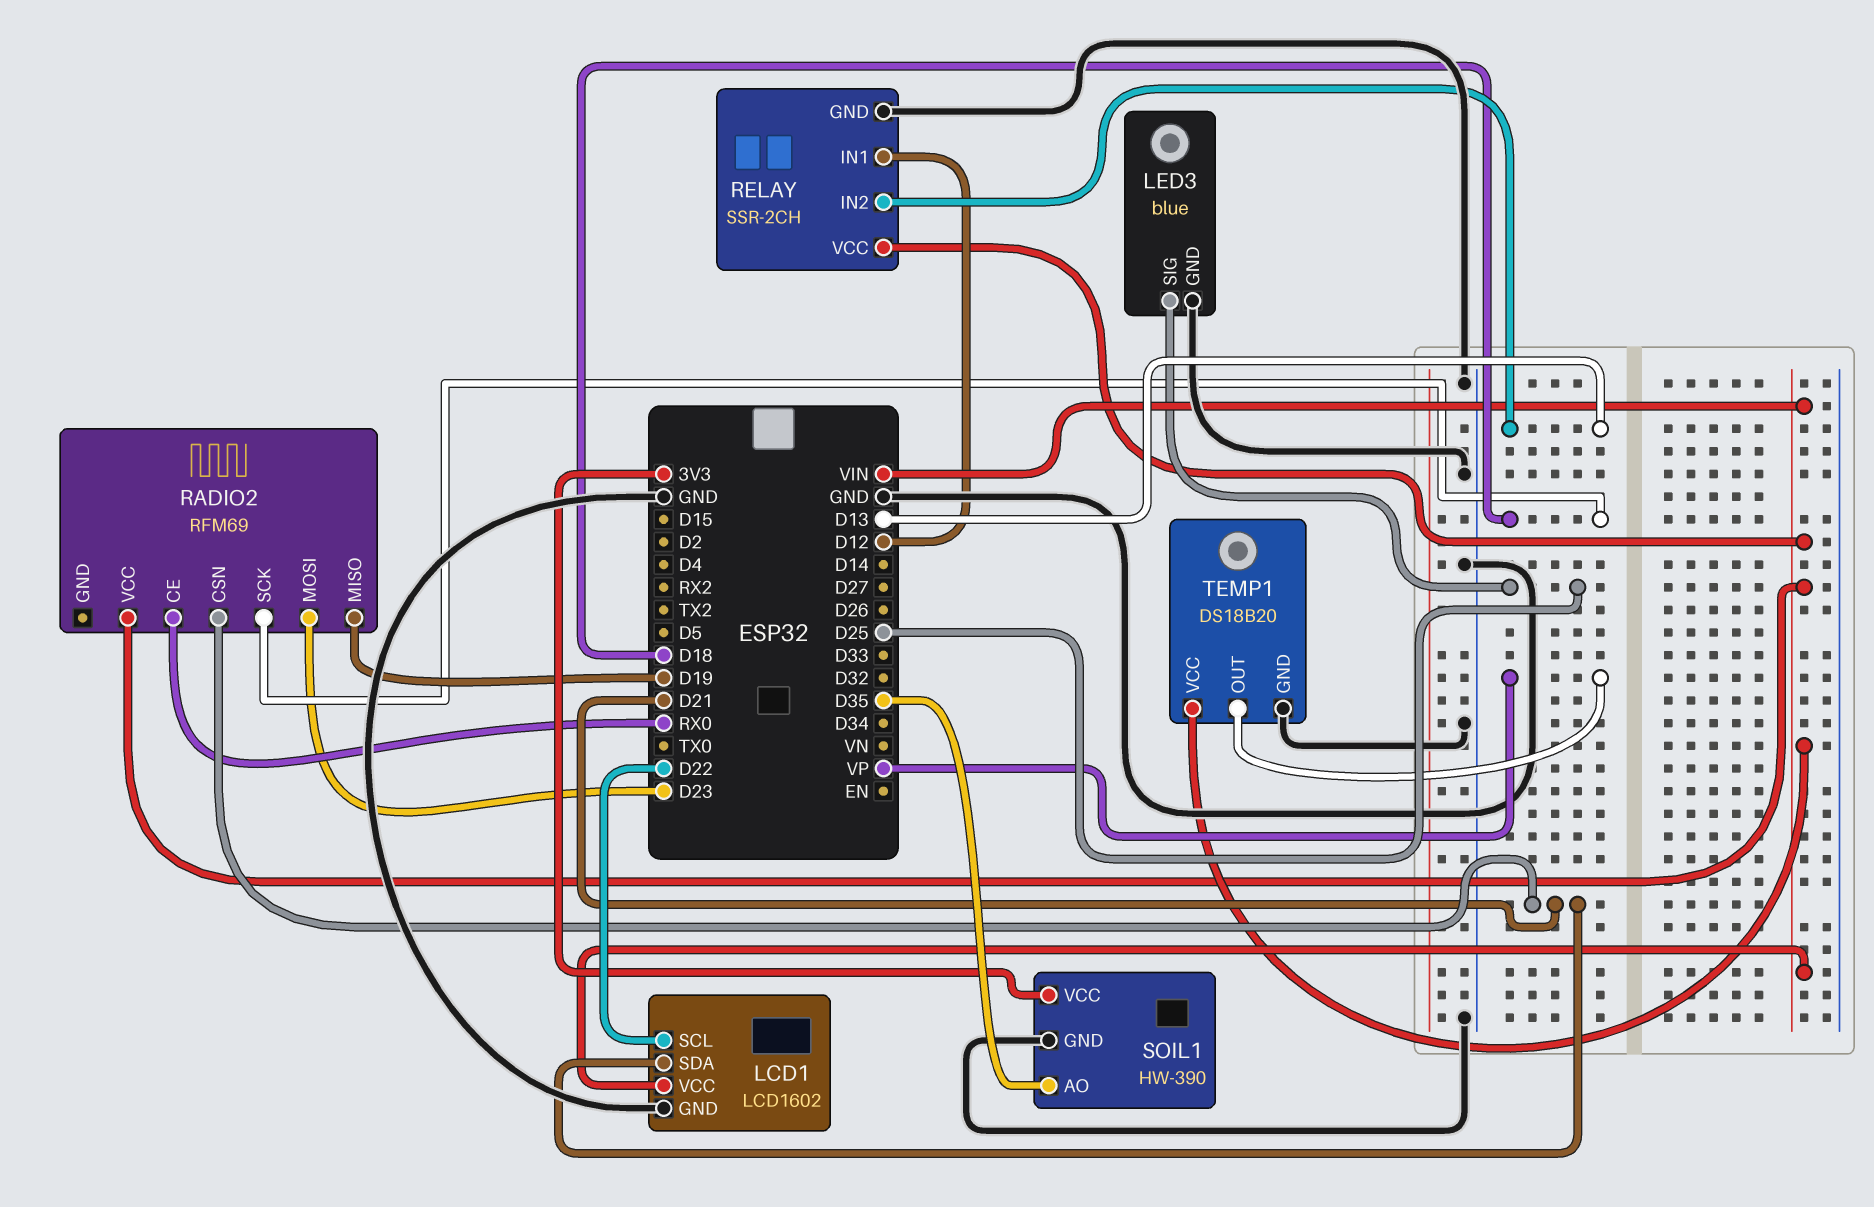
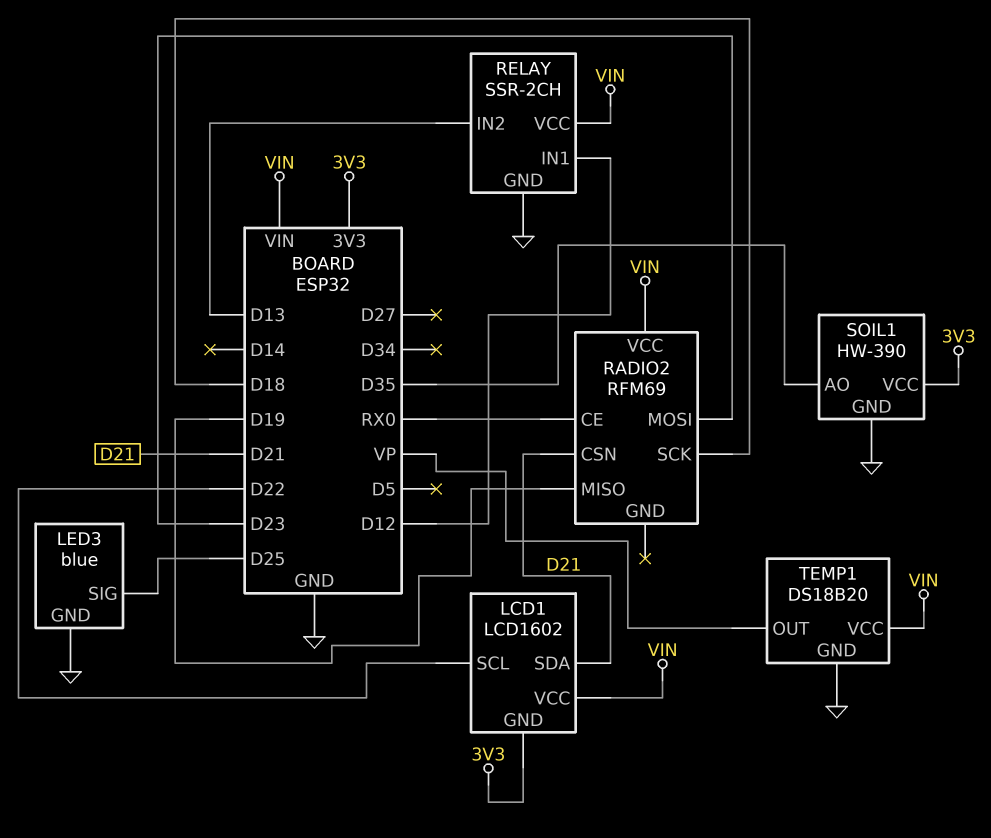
LCD1 pin GND: GND -> 3V3

